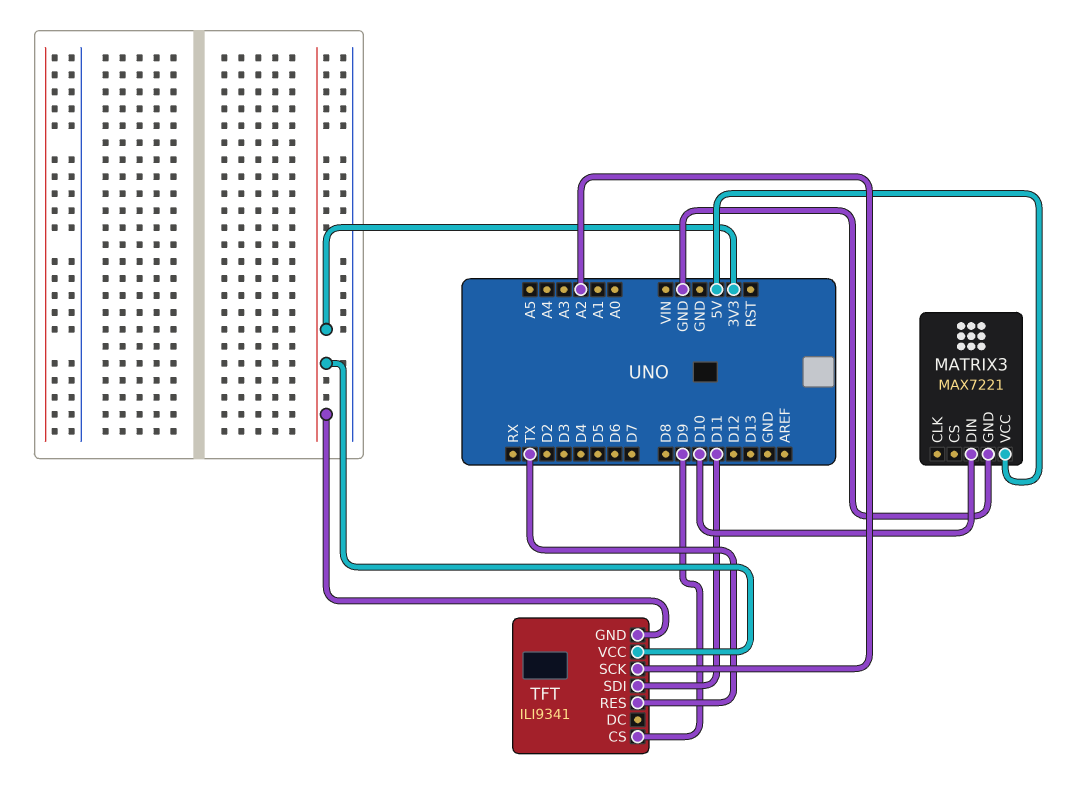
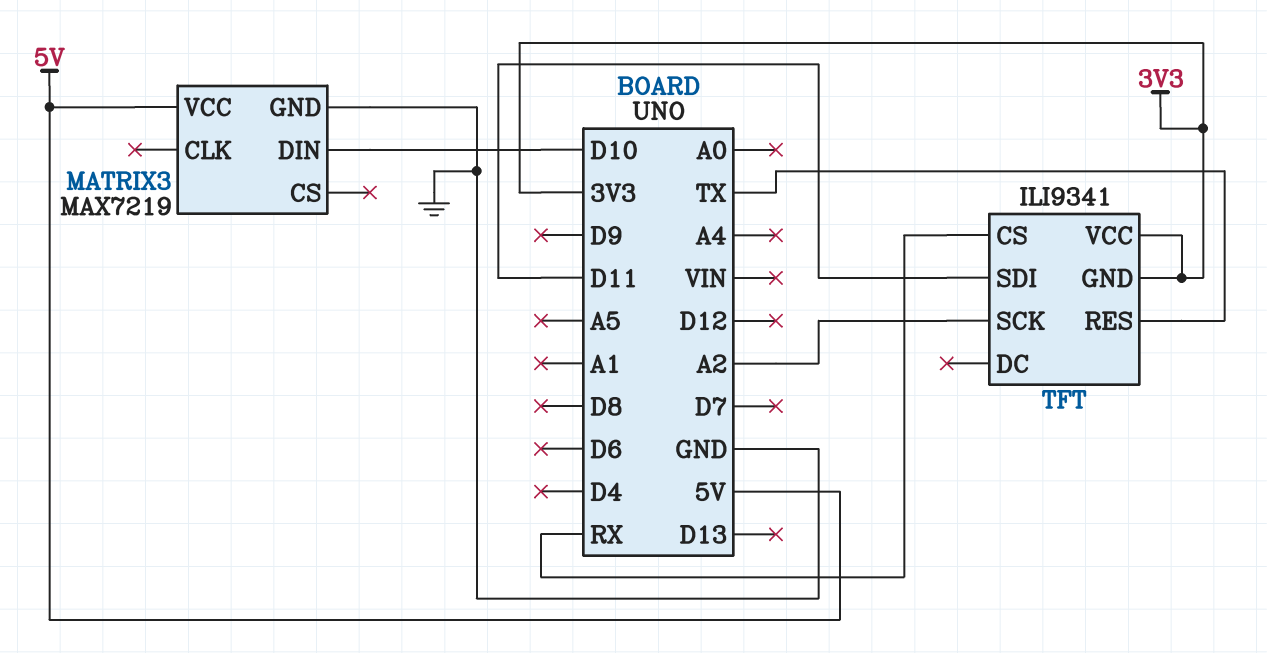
MATRIX3: MAX7221 -> MAX7219
TFT pin CS: D9 -> RX

